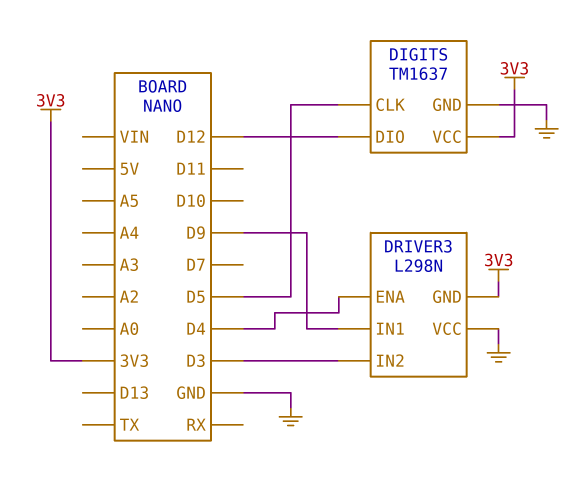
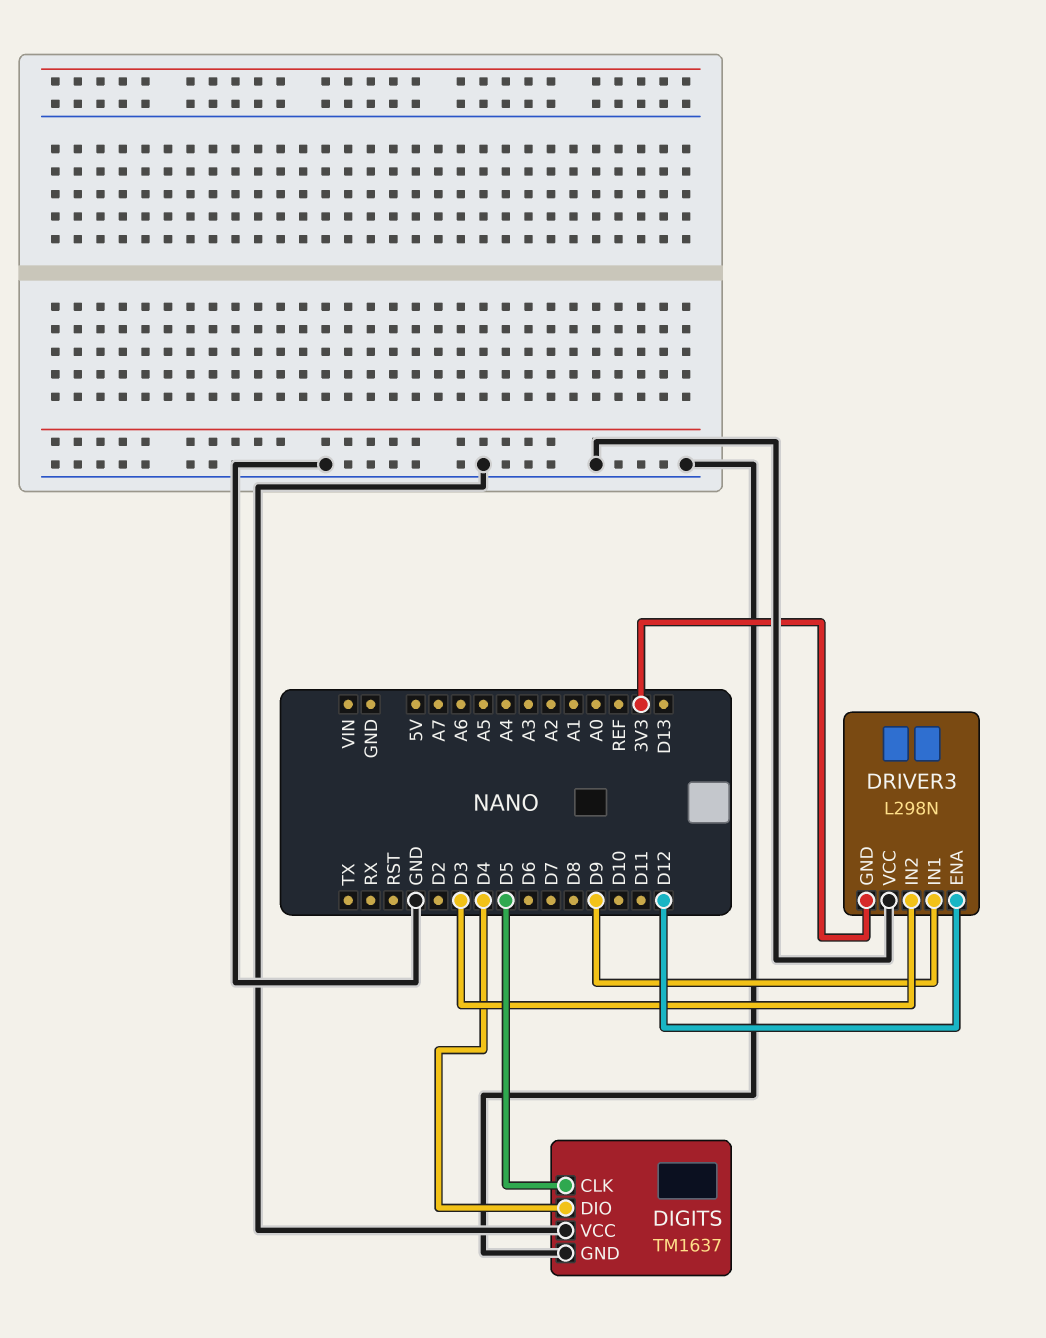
DIGITS pin DIO: D12 -> D4
DIGITS pin VCC: 3V3 -> GND
DRIVER3 pin ENA: D4 -> D12

